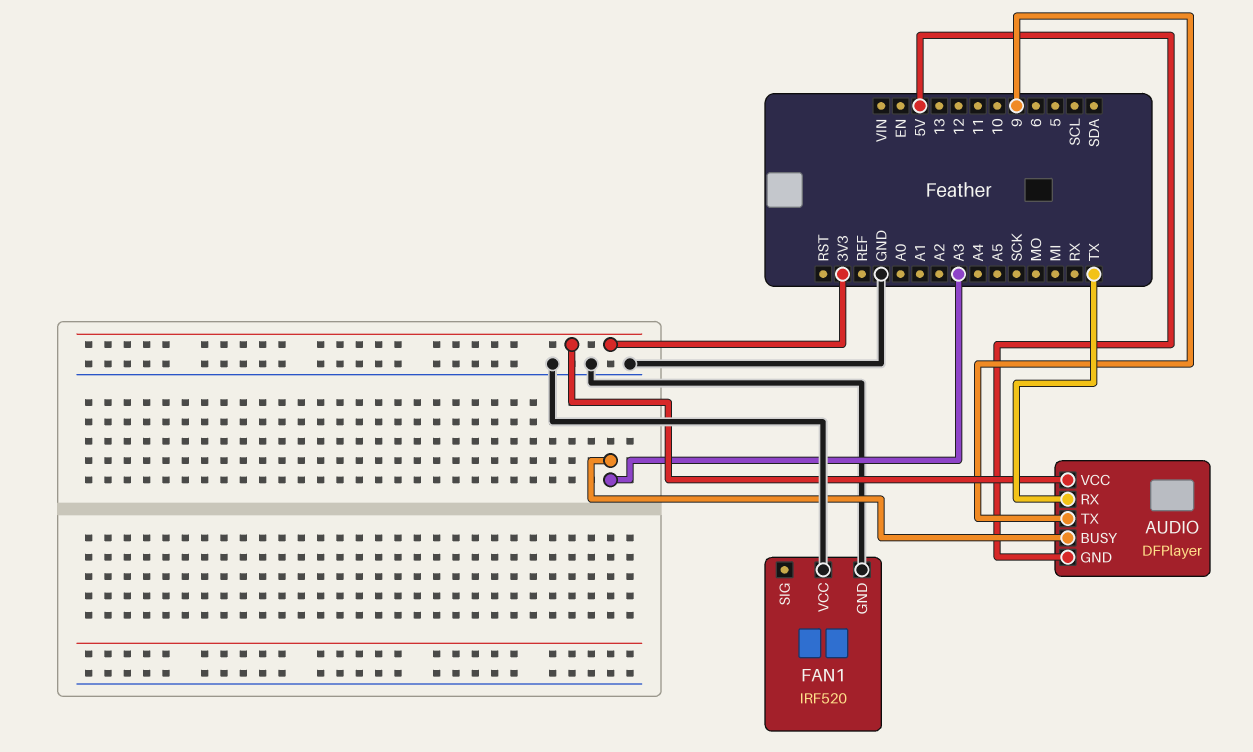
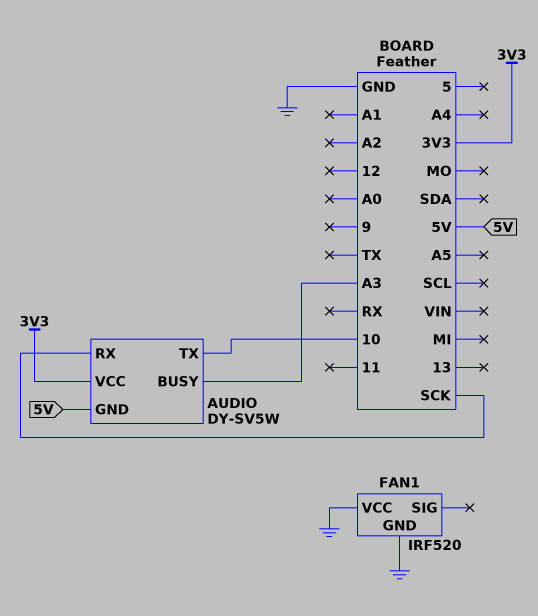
AUDIO: DFPlayer -> DY-SV5W
AUDIO pin RX: TX -> SCK
AUDIO pin TX: 9 -> 10

